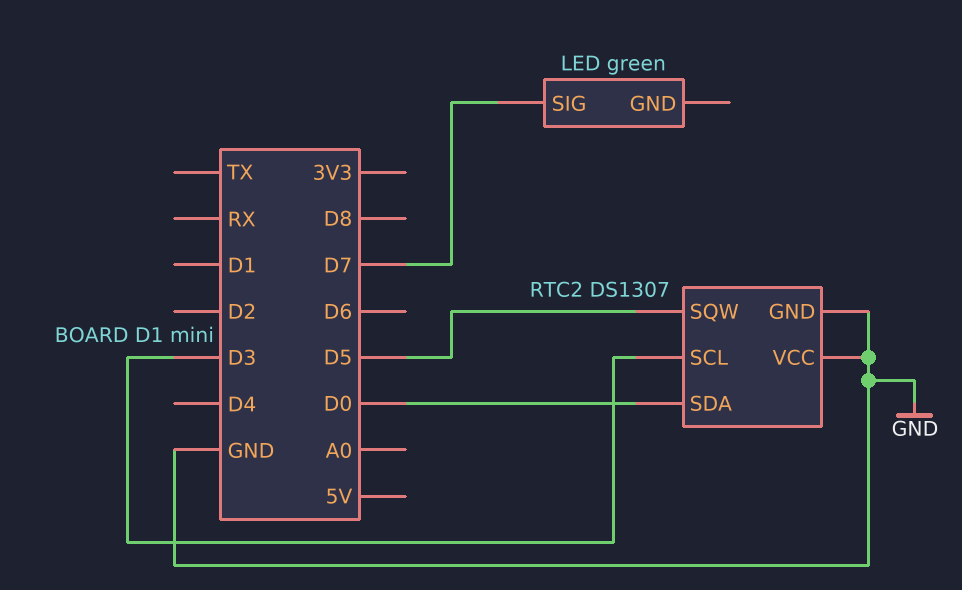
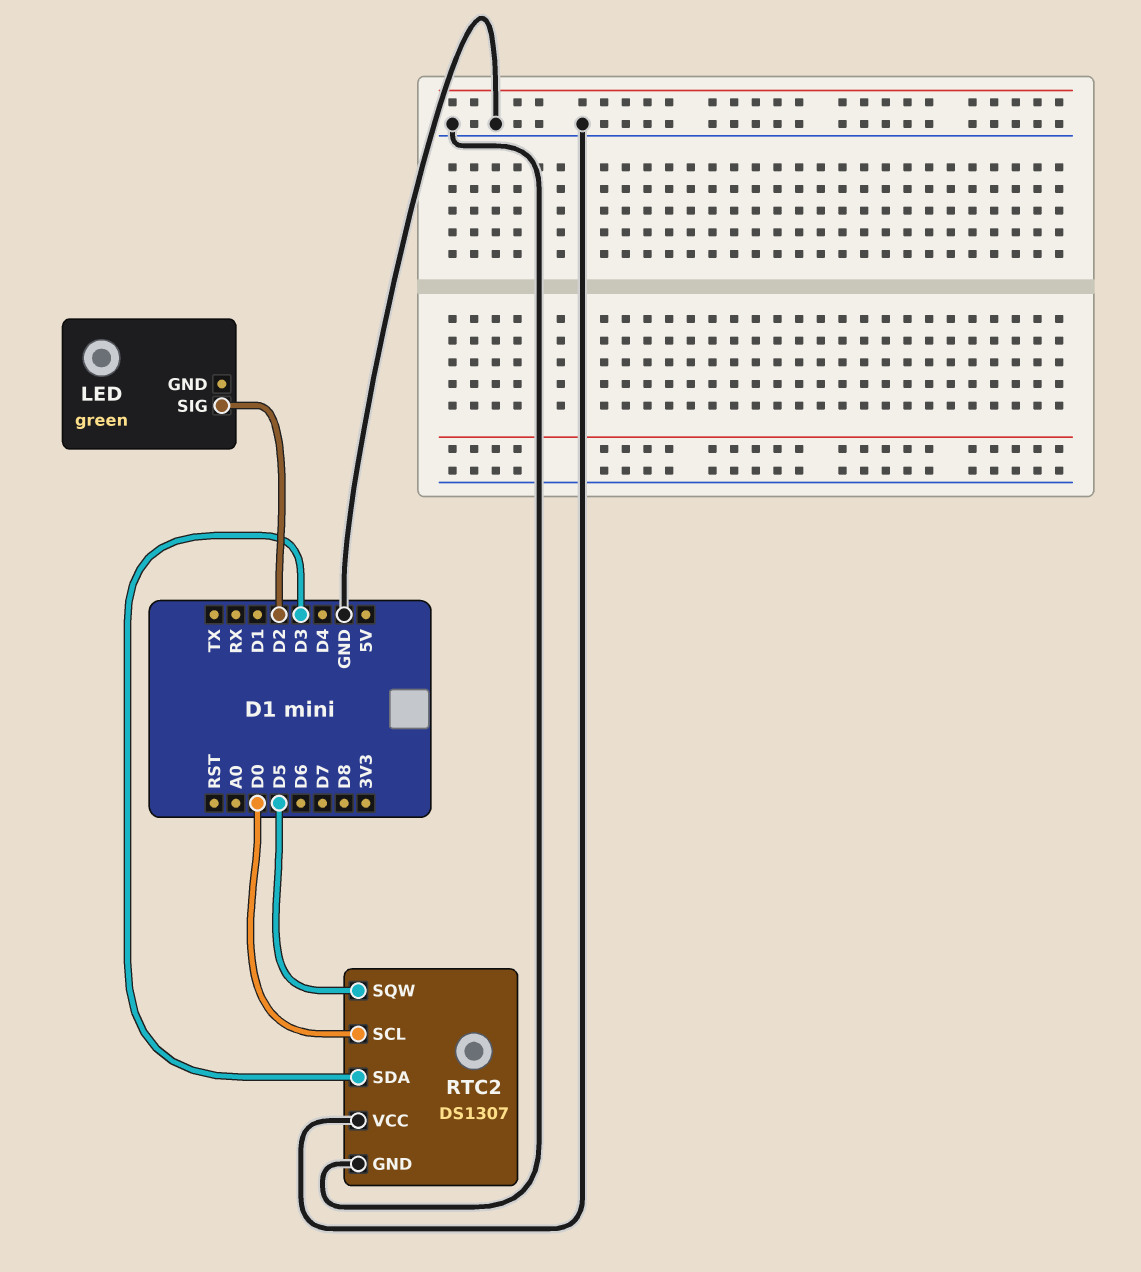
LED pin SIG: D7 -> D2
RTC2 pin SCL: D3 -> D0
RTC2 pin SDA: D0 -> D3

